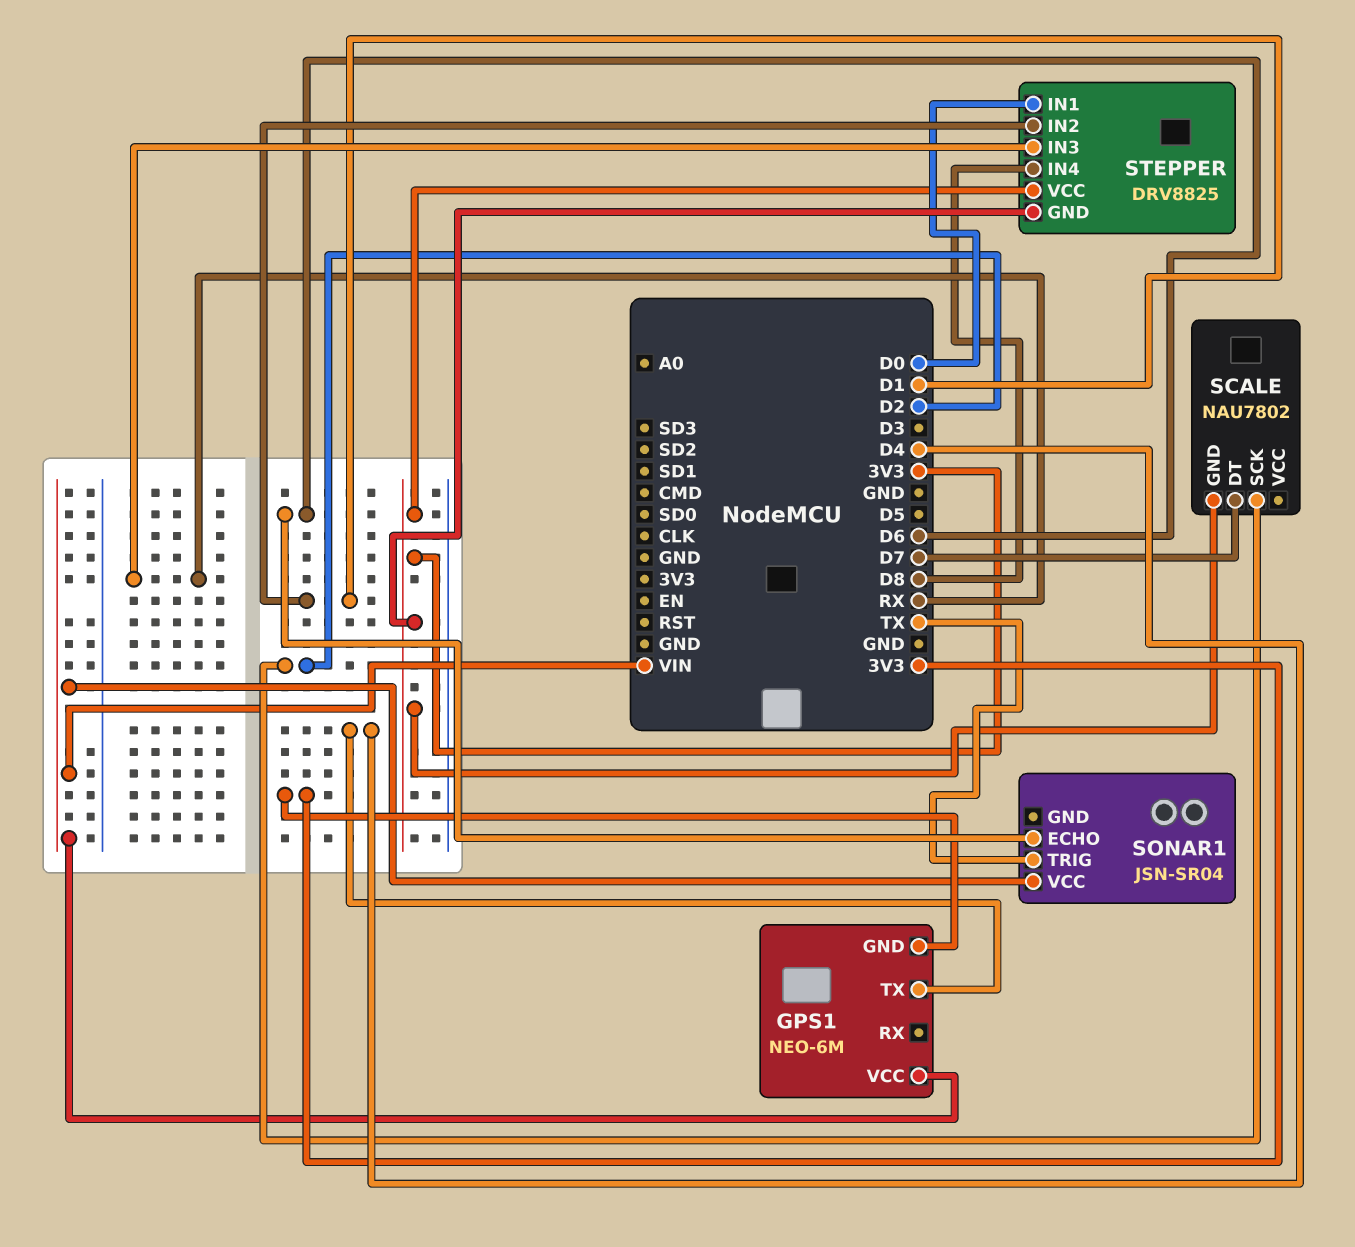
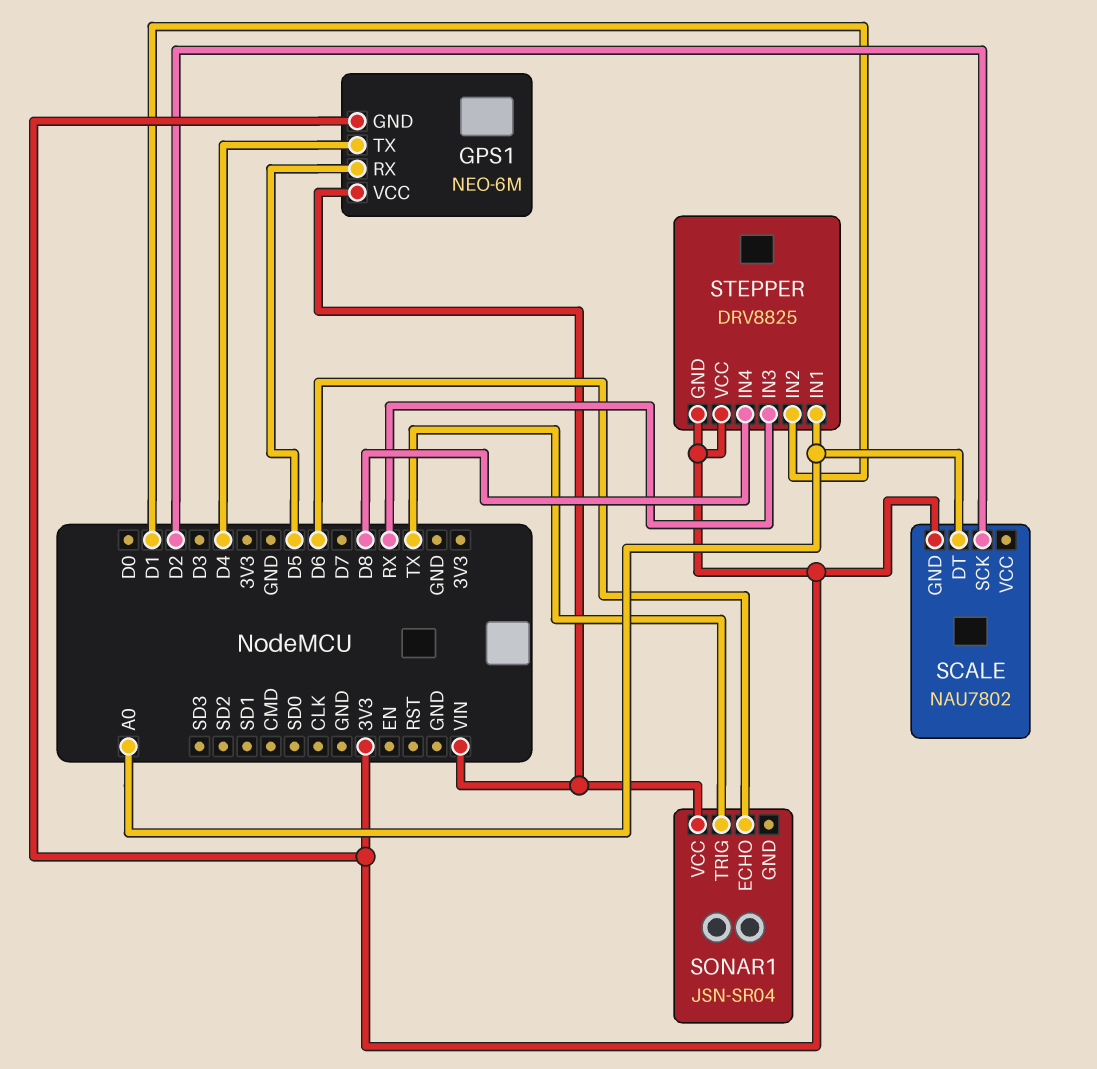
GPS1 pin RX: none -> D5
SCALE pin DT: D7 -> A0
STEPPER pin IN1: D0 -> A0

